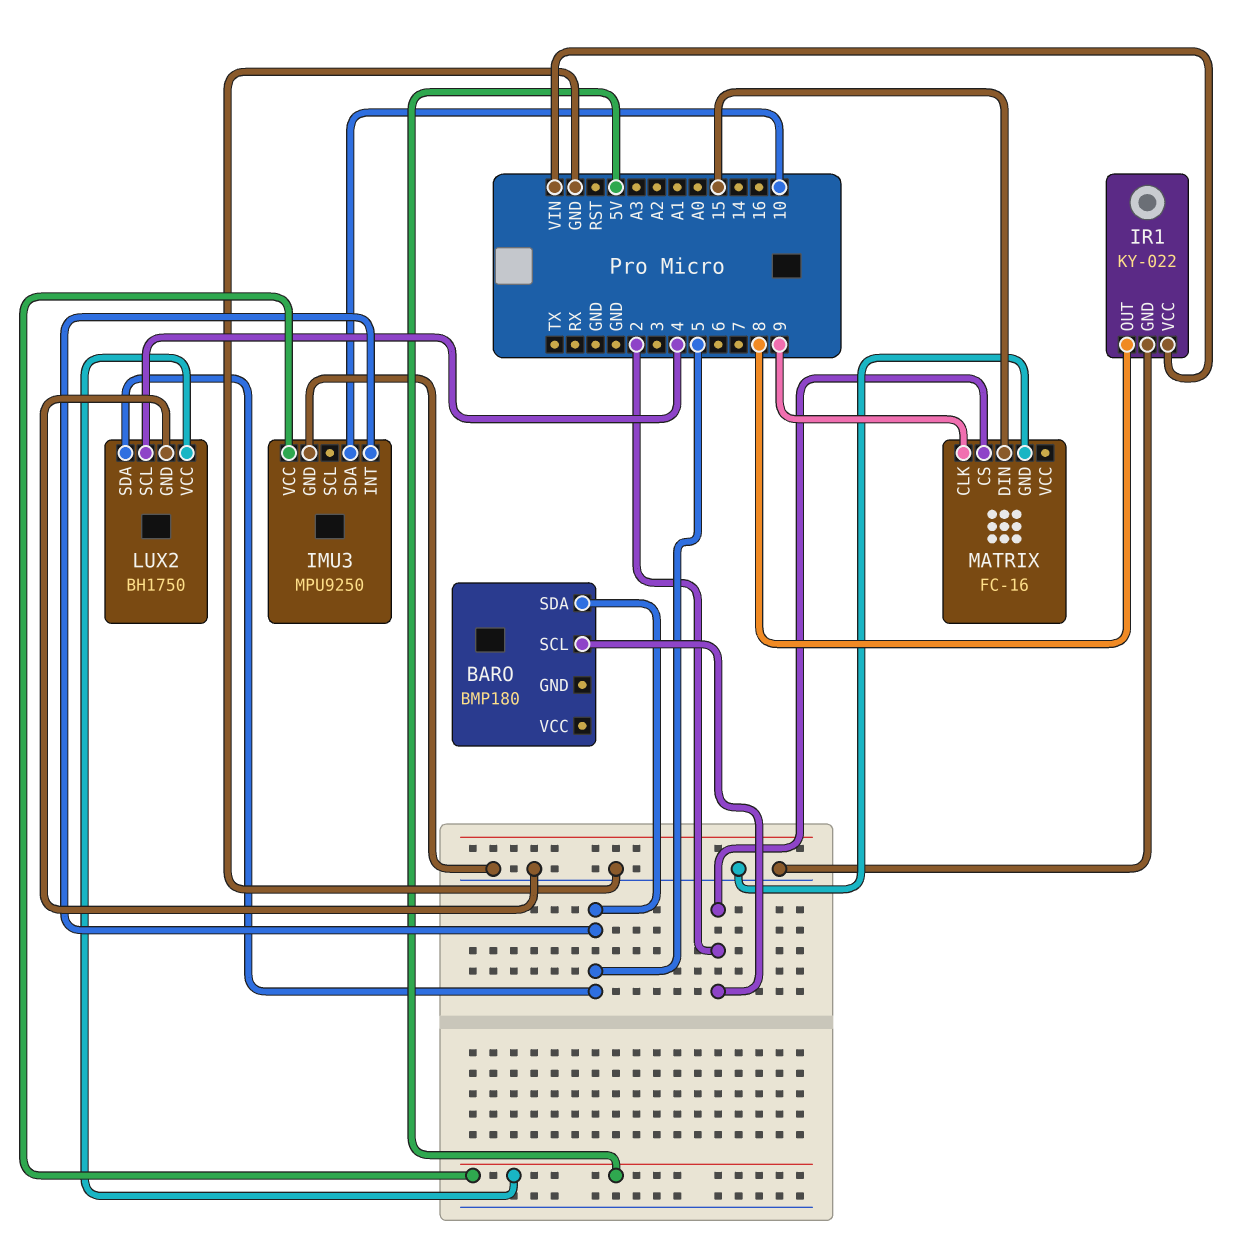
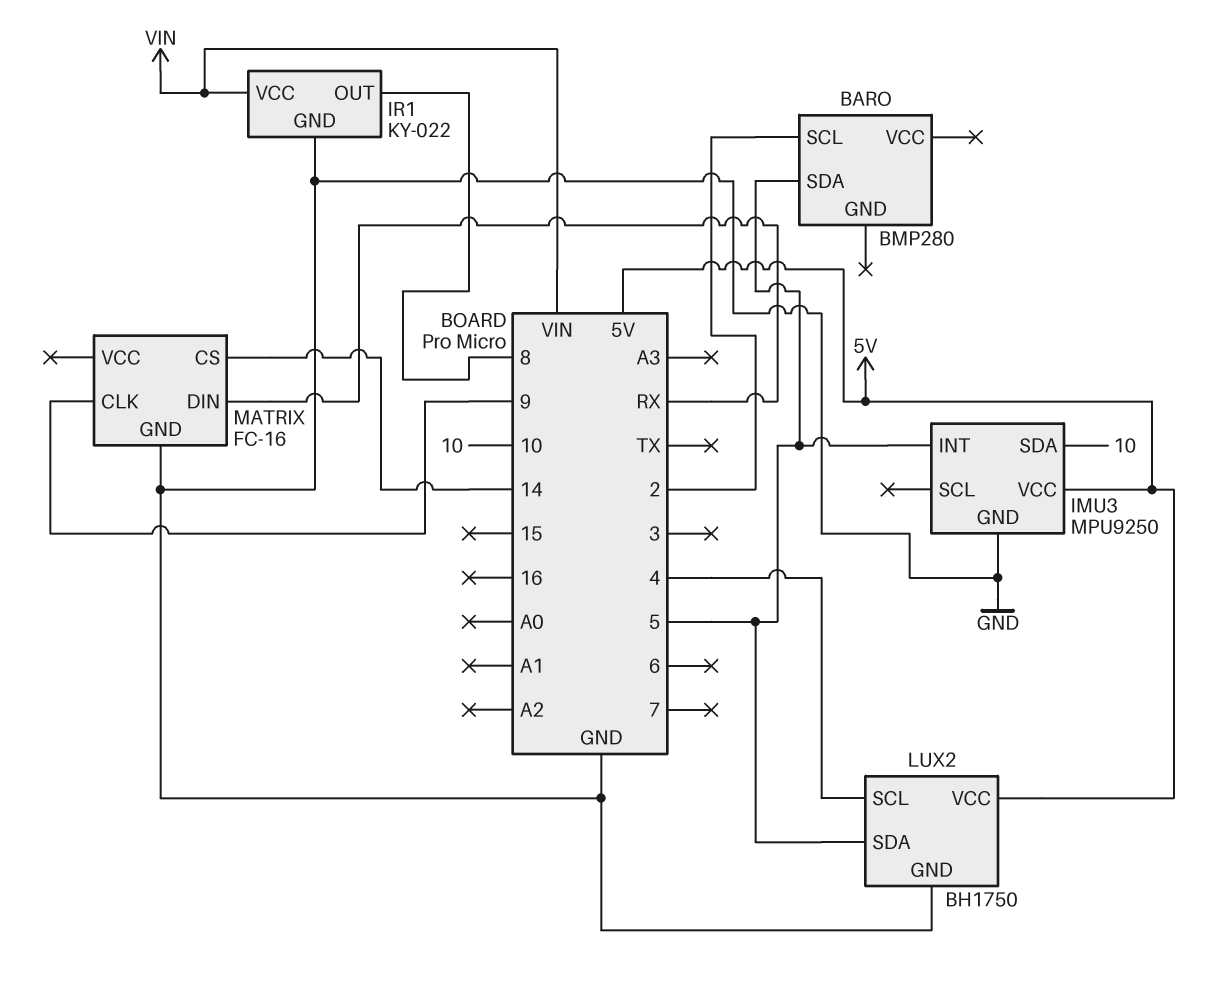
BARO: BMP180 -> BMP280
MATRIX pin CS: 2 -> 14
MATRIX pin DIN: 15 -> RX

